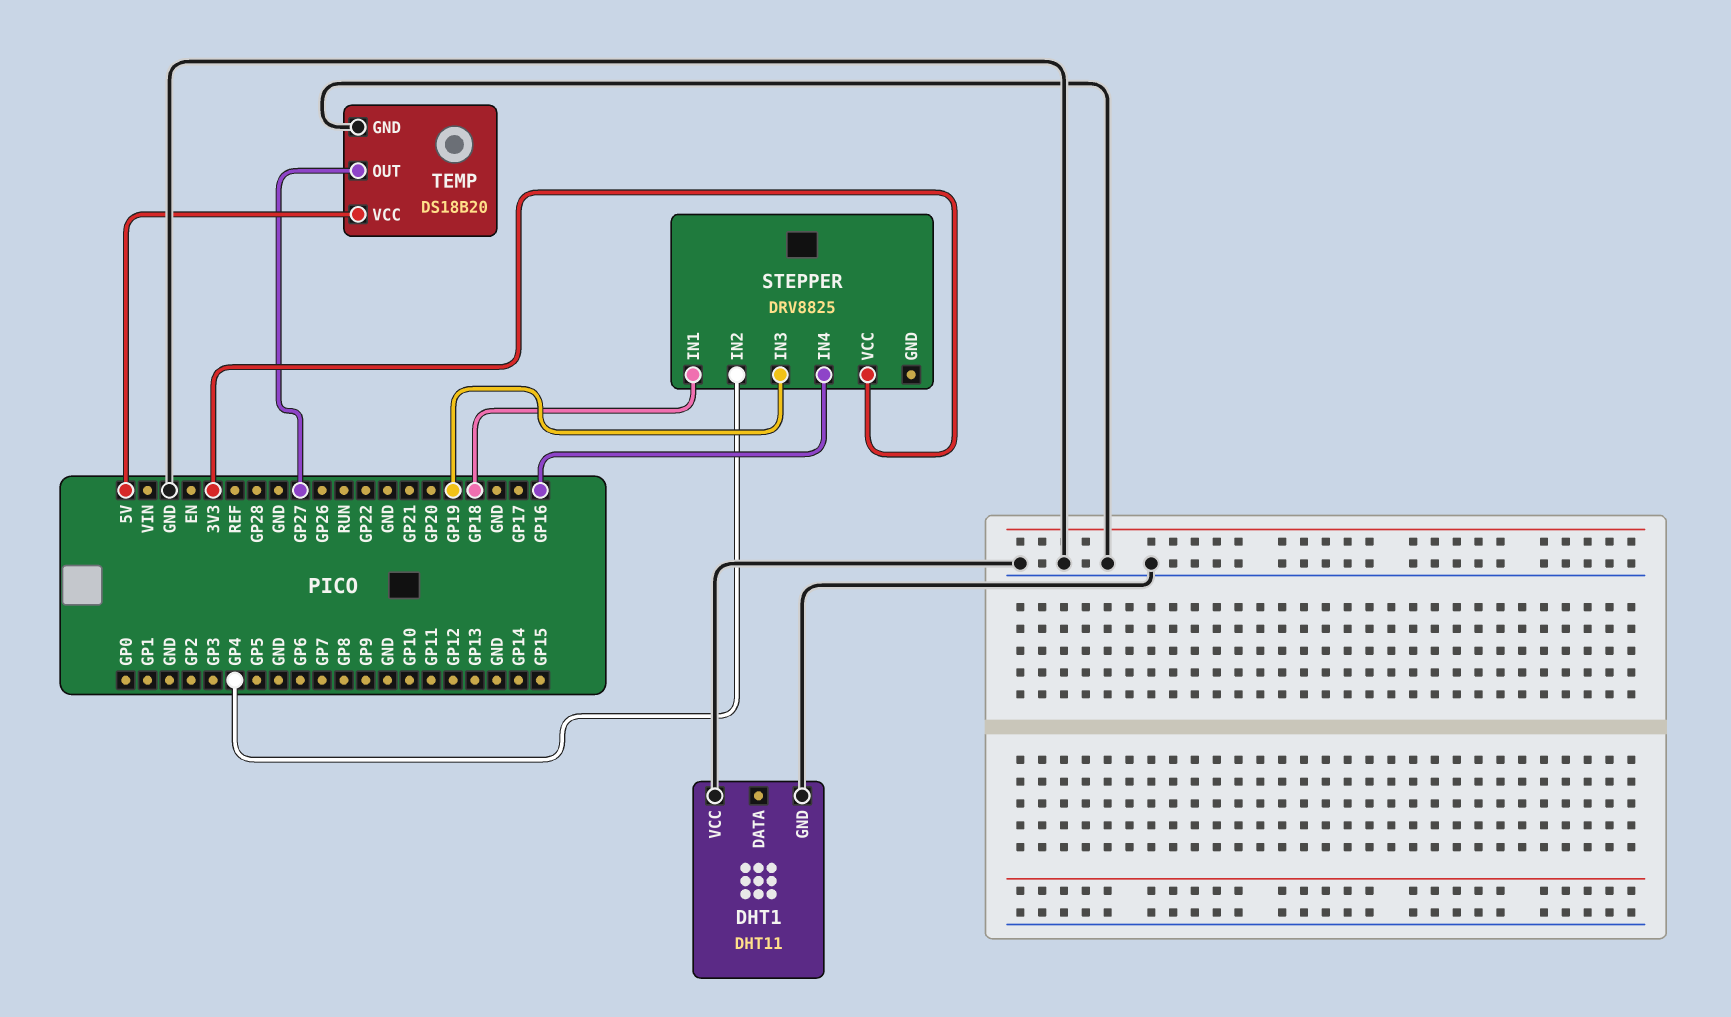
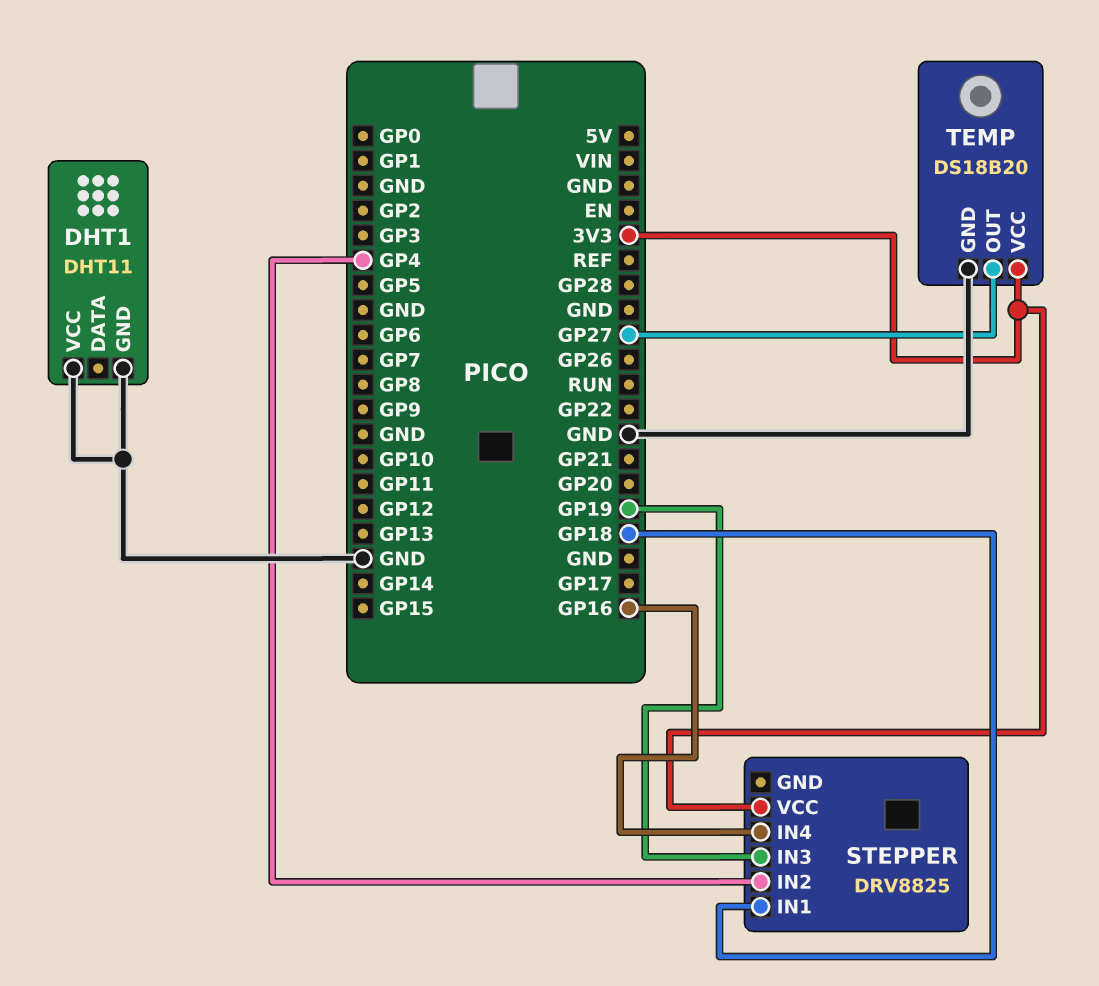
TEMP pin VCC: 5V -> 3V3

